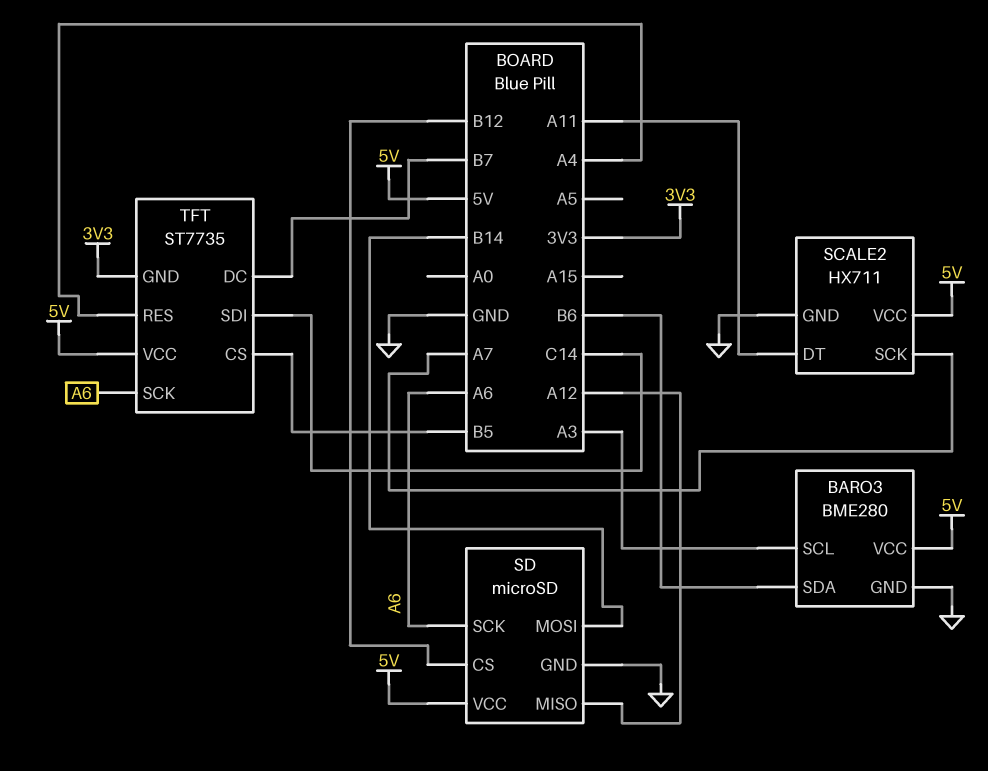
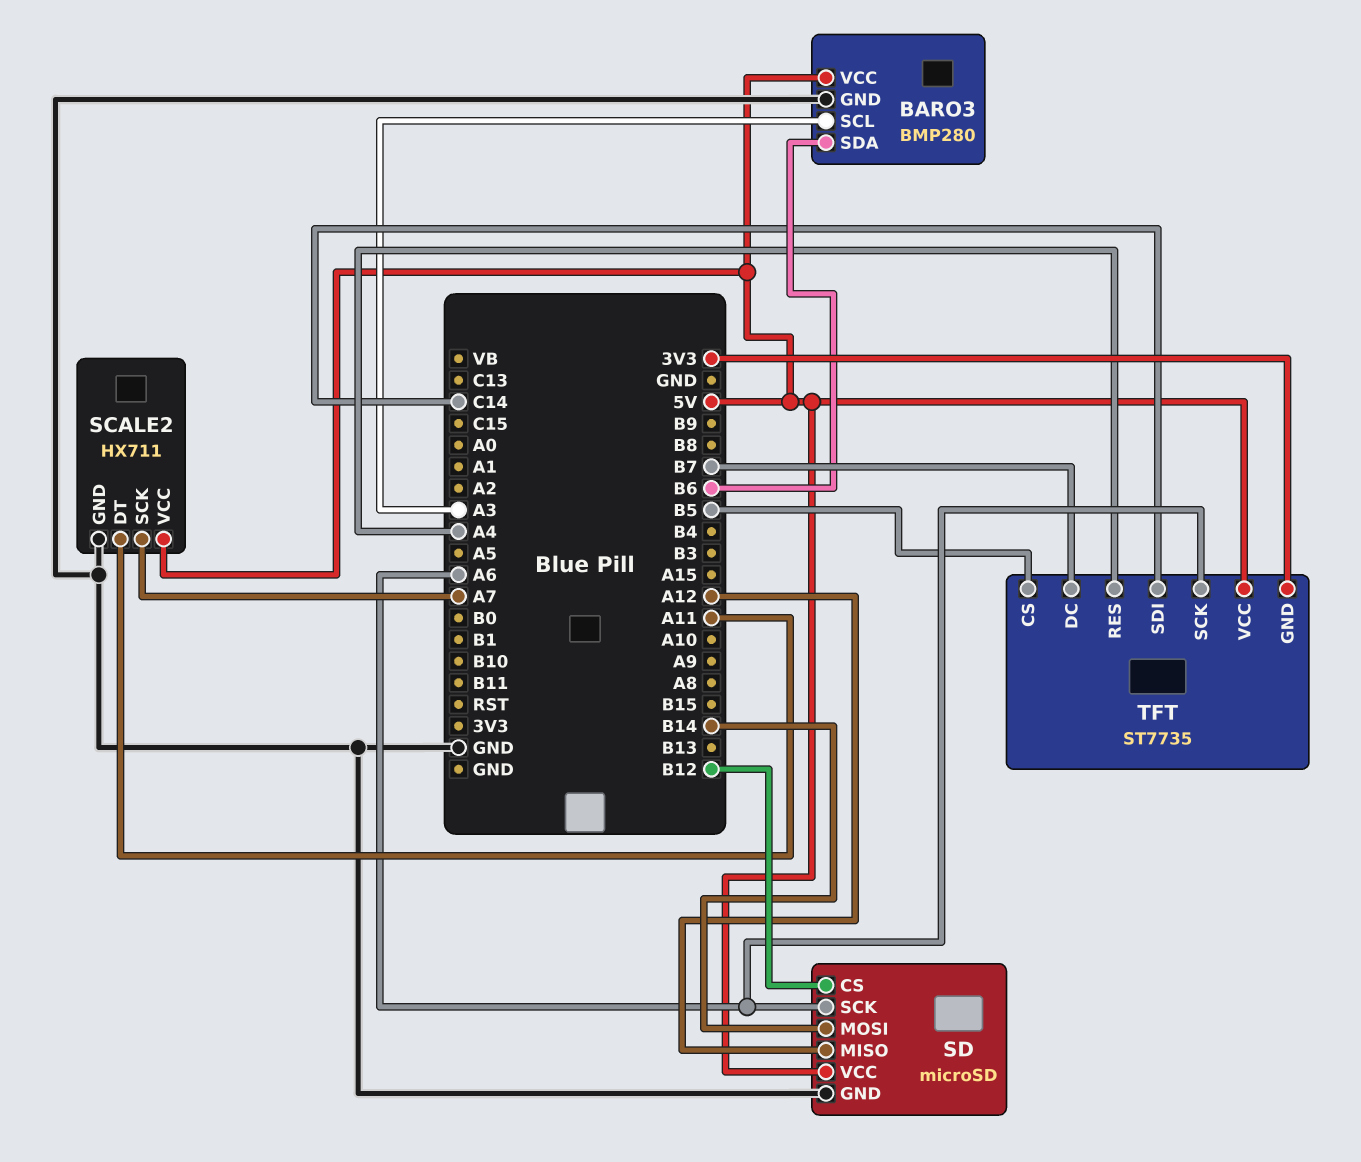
BARO3: BME280 -> BMP280

